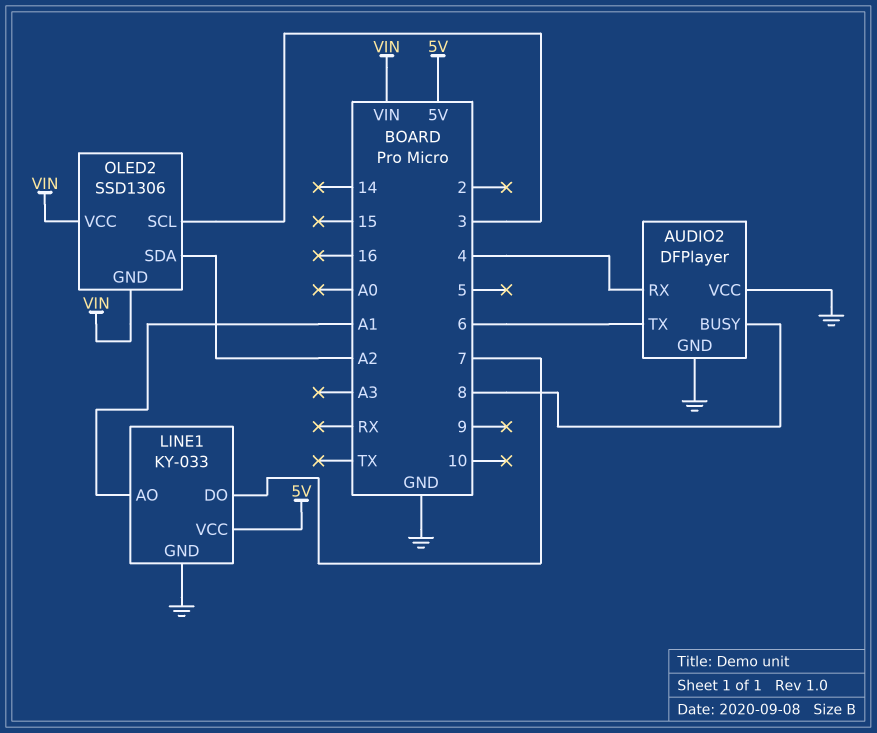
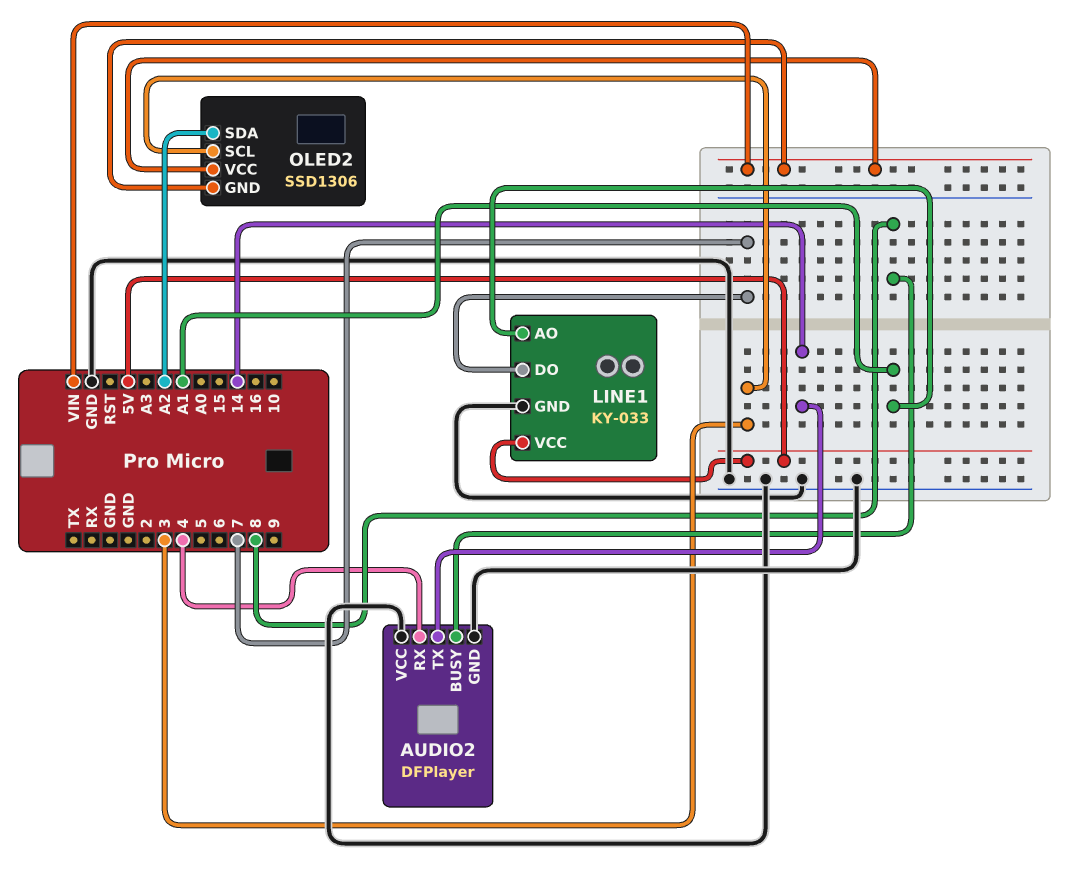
AUDIO2 pin TX: 6 -> 14

